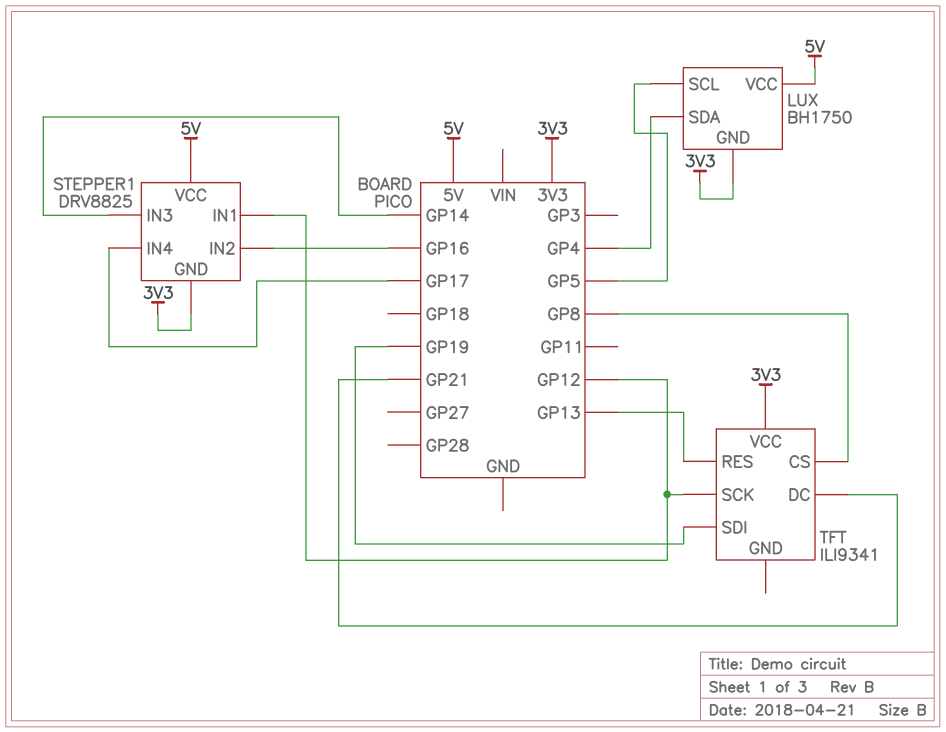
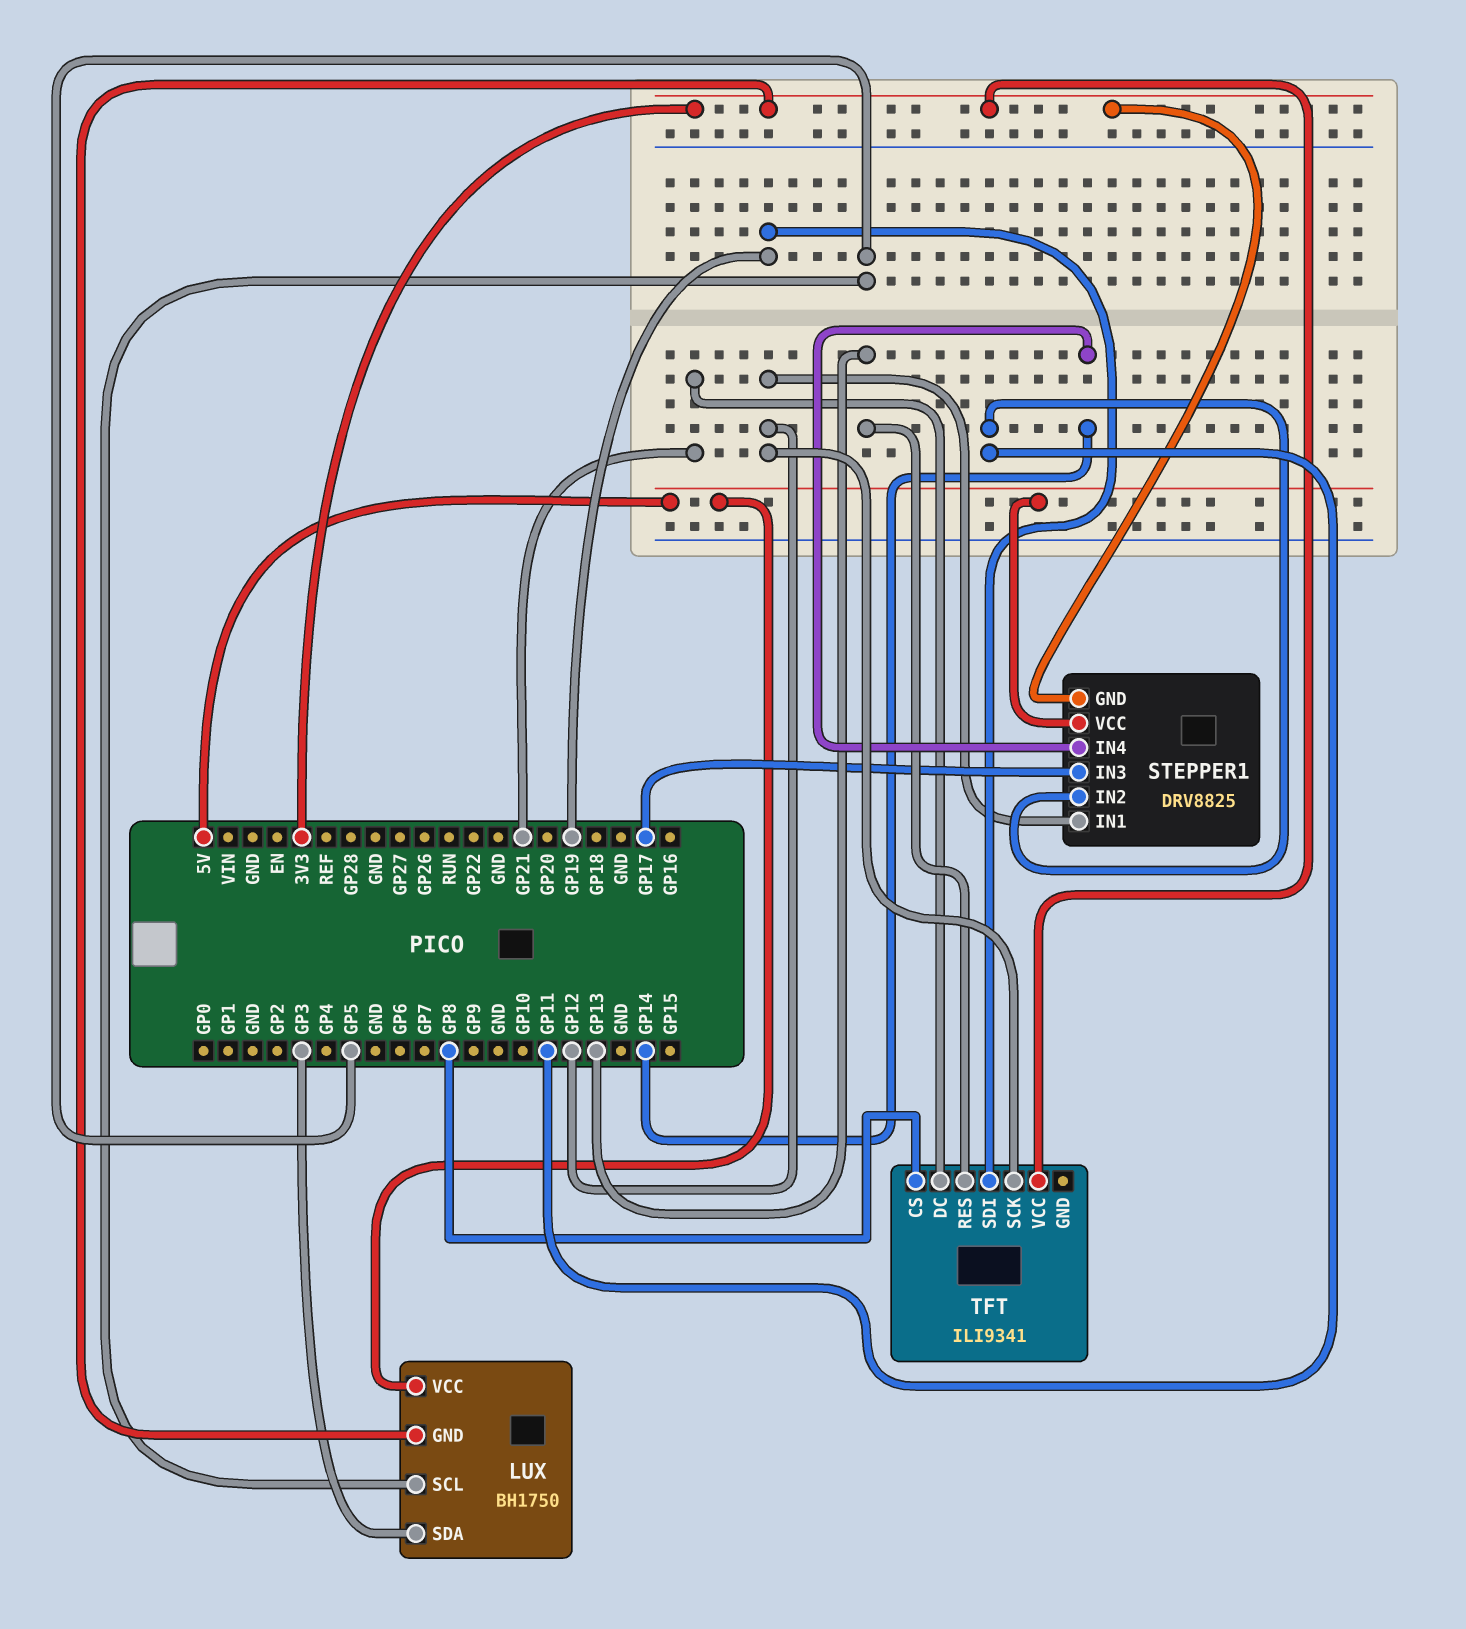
LUX pin SDA: GP4 -> GP3
STEPPER1 pin IN2: GP16 -> GP11
STEPPER1 pin IN3: GP14 -> GP17
STEPPER1 pin IN4: GP17 -> GP14

